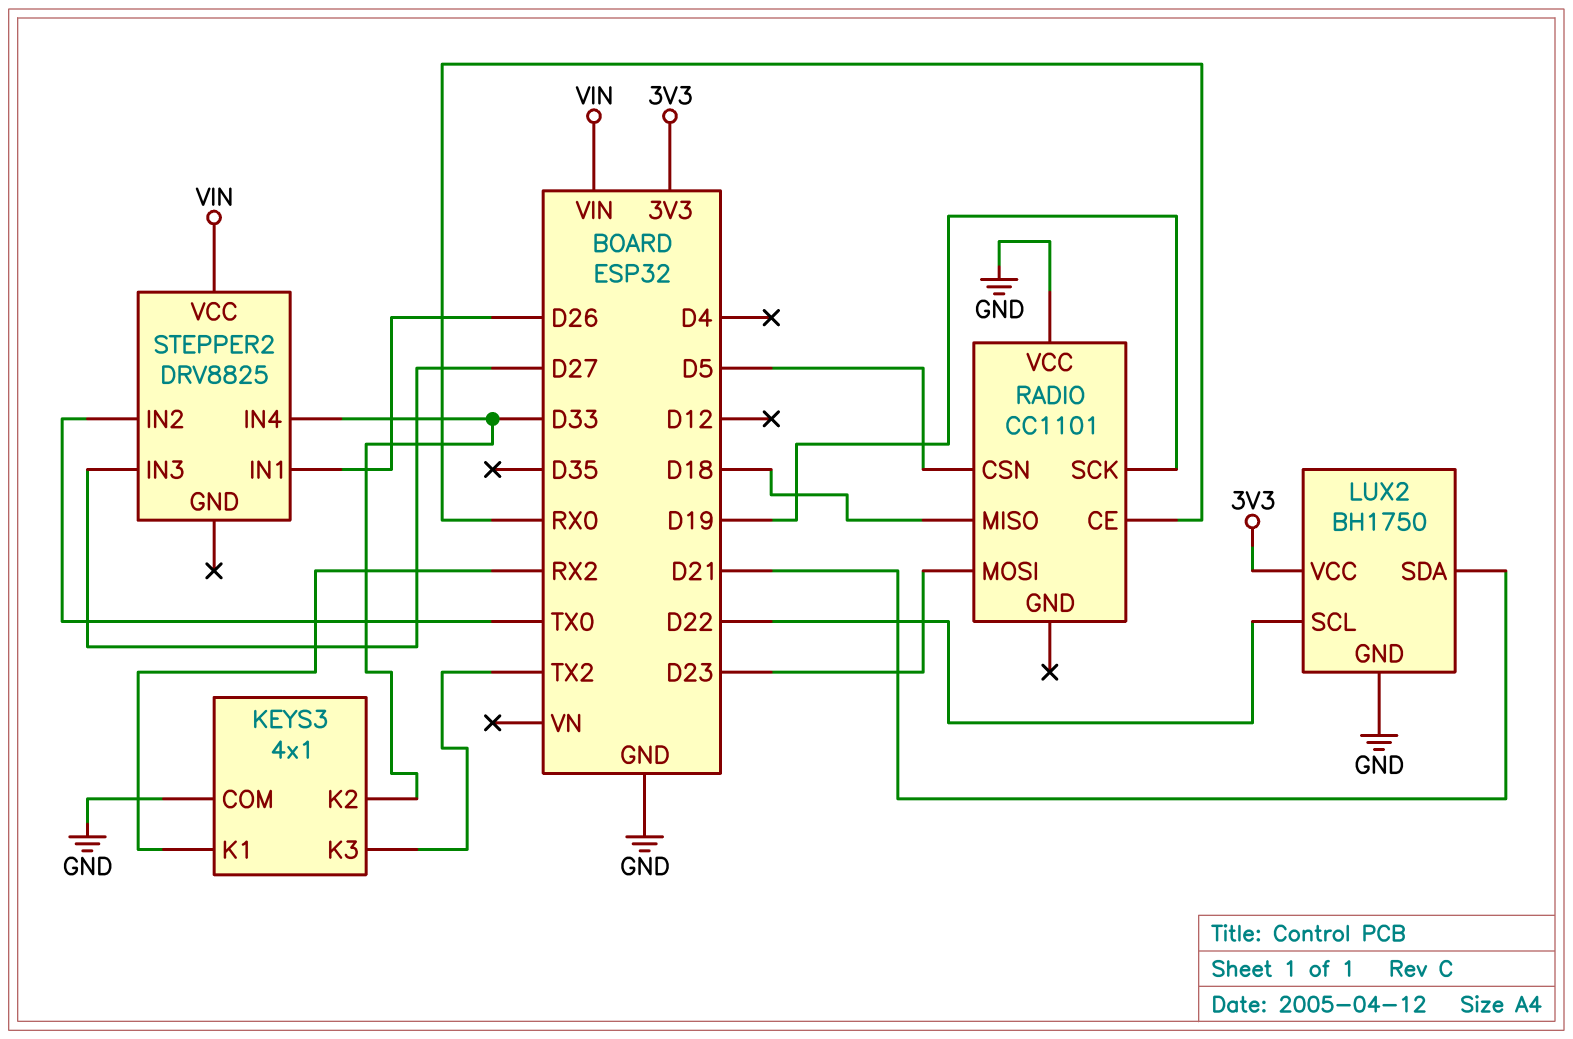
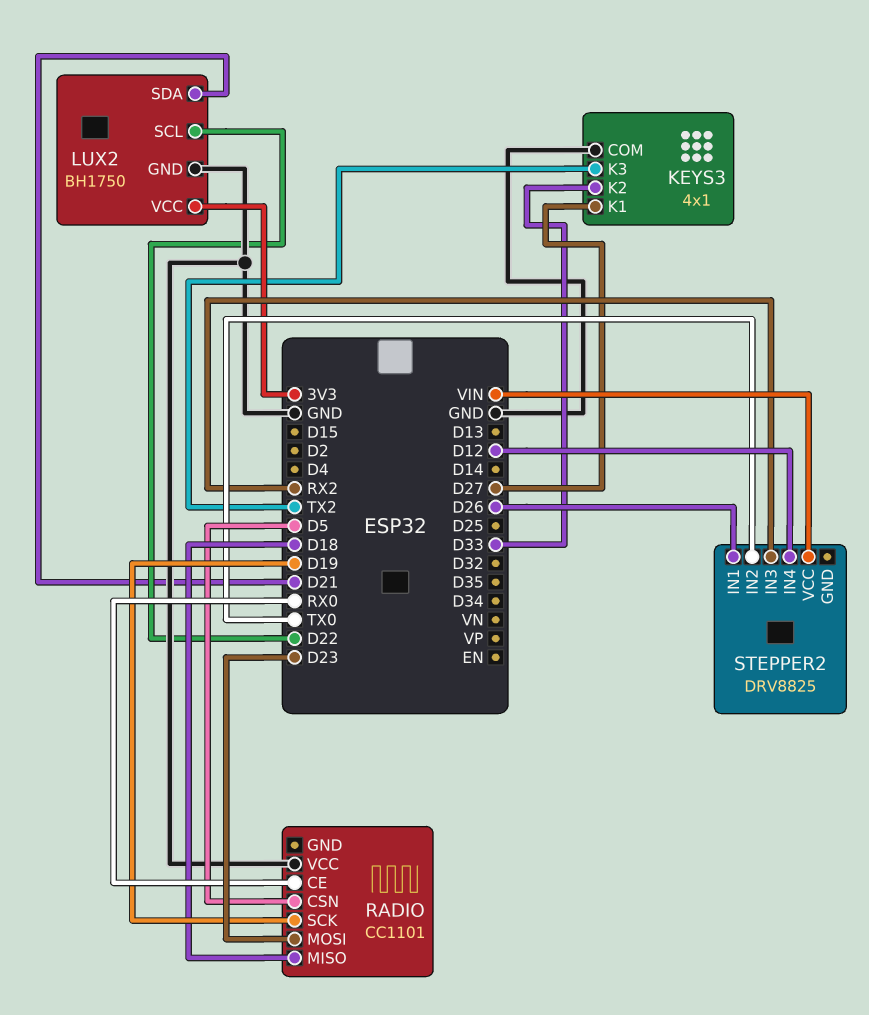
KEYS3 pin K1: RX2 -> D27
STEPPER2 pin IN3: D27 -> RX2
STEPPER2 pin IN4: D33 -> D12

